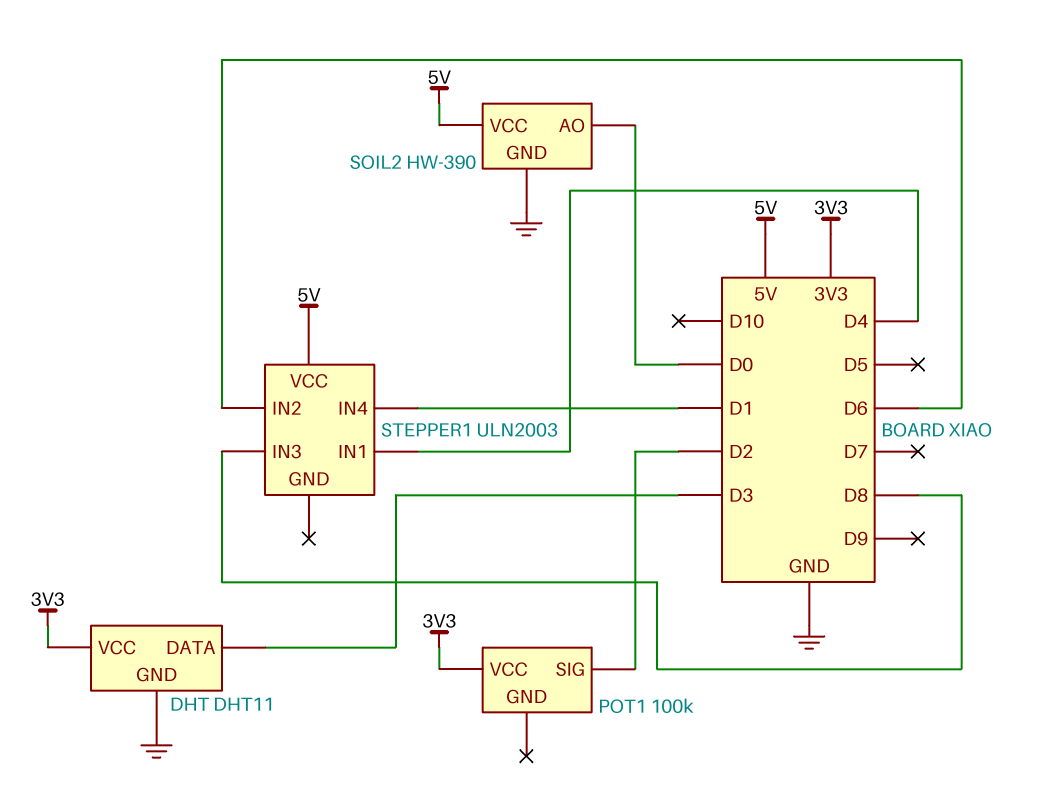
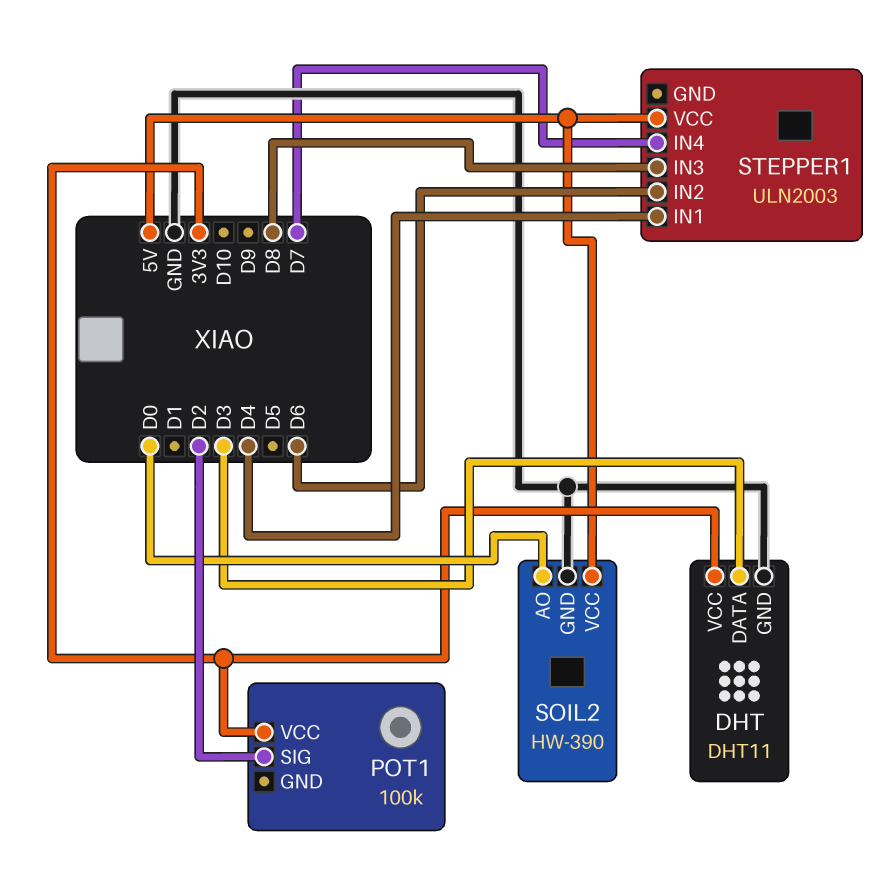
STEPPER1 pin IN4: D1 -> D7

